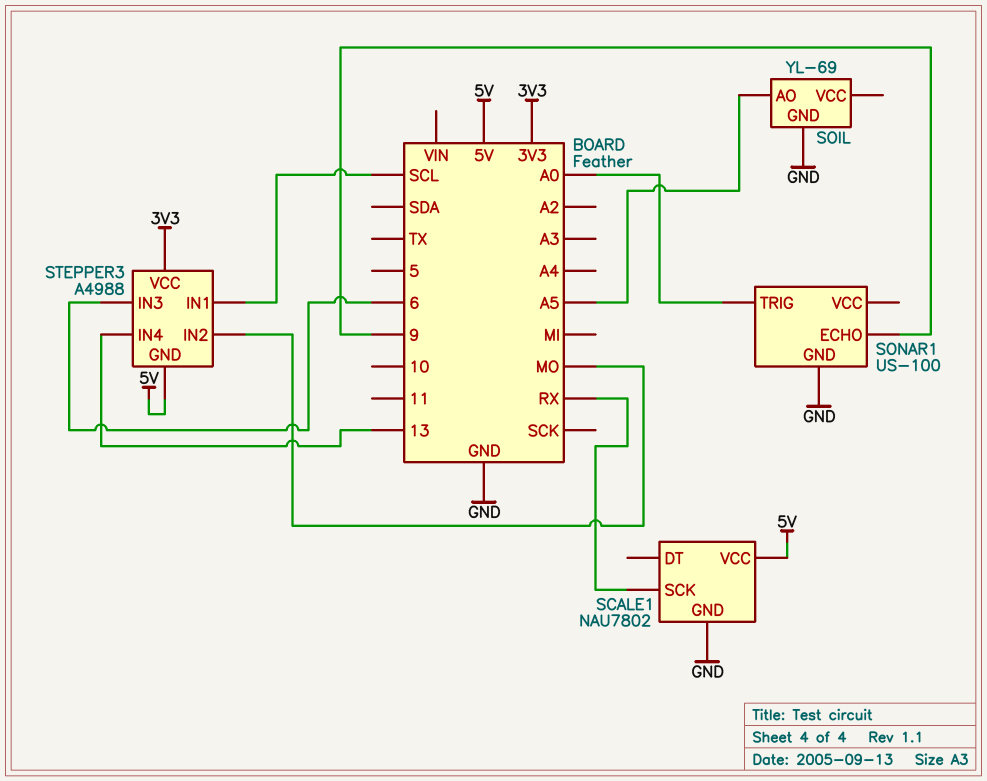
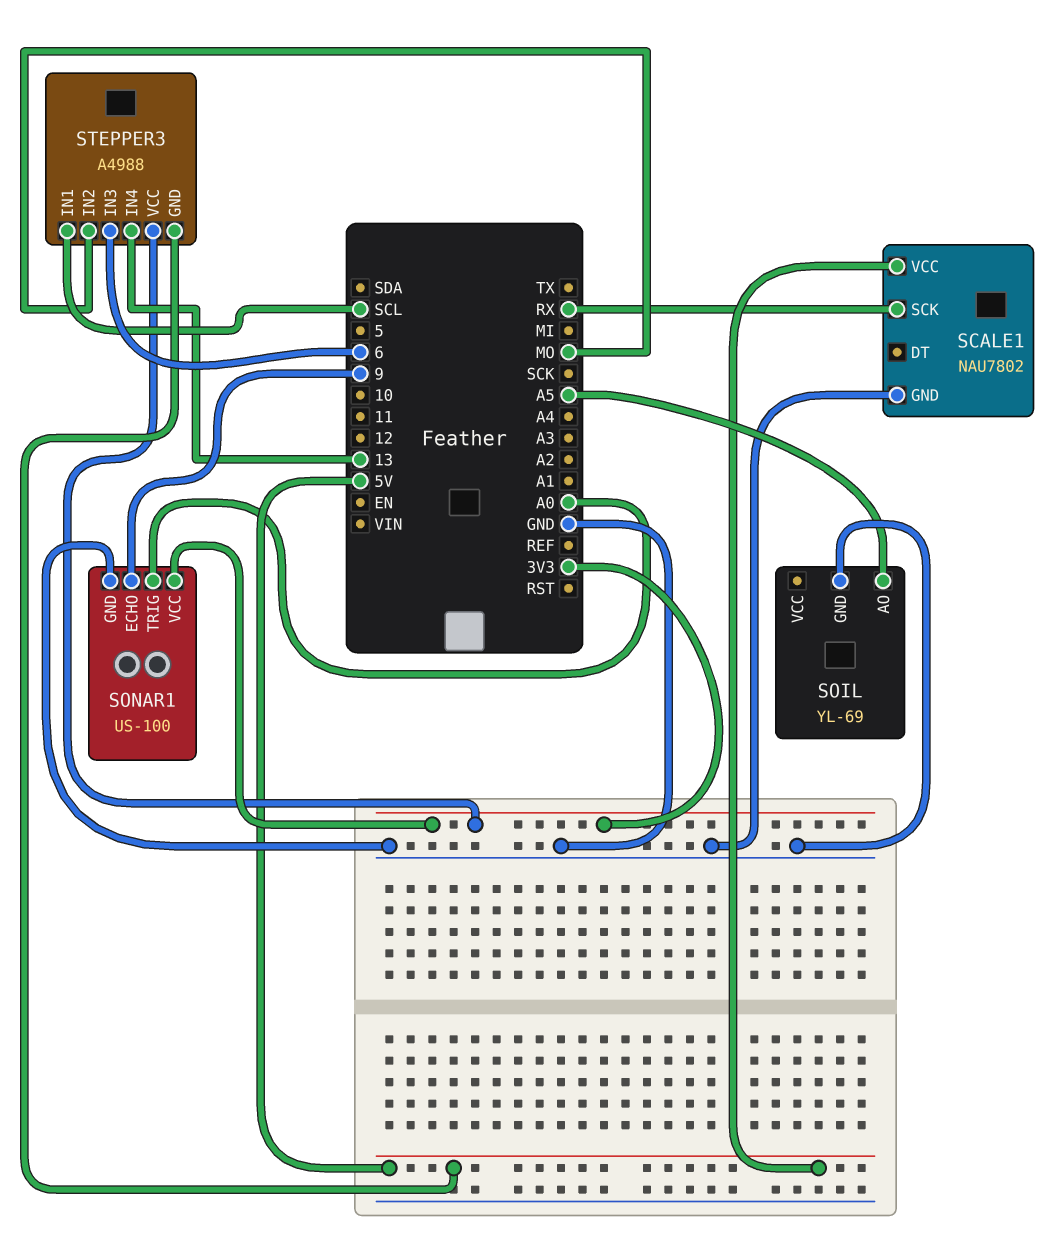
SONAR1 pin VCC: none -> 3V3

